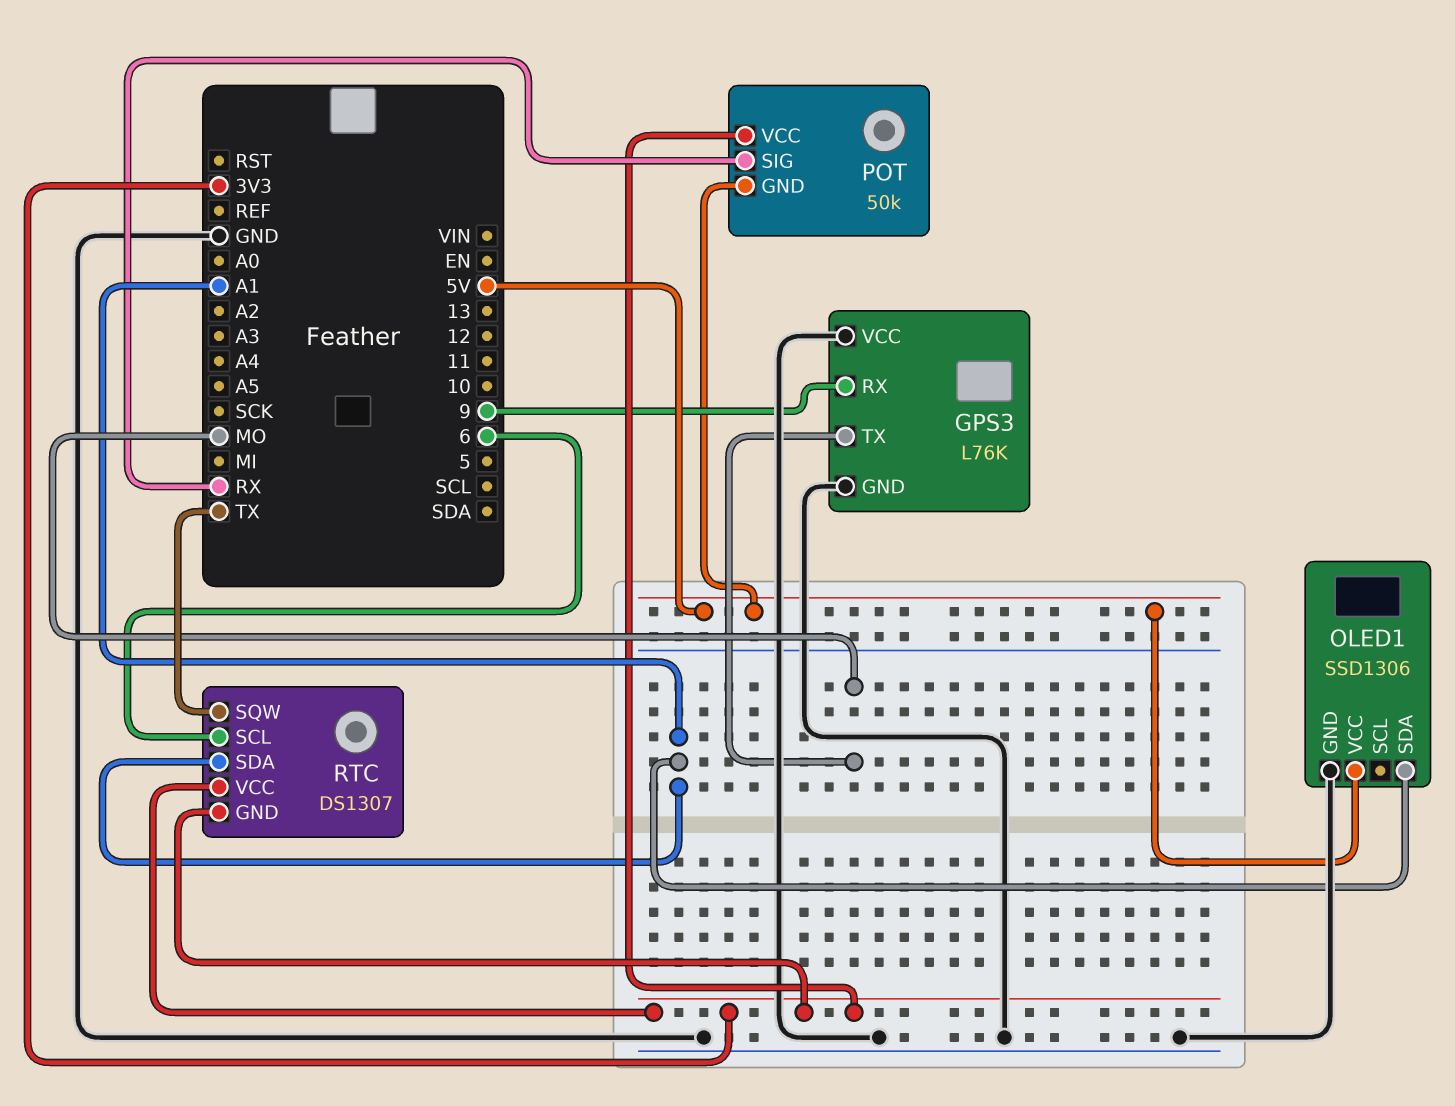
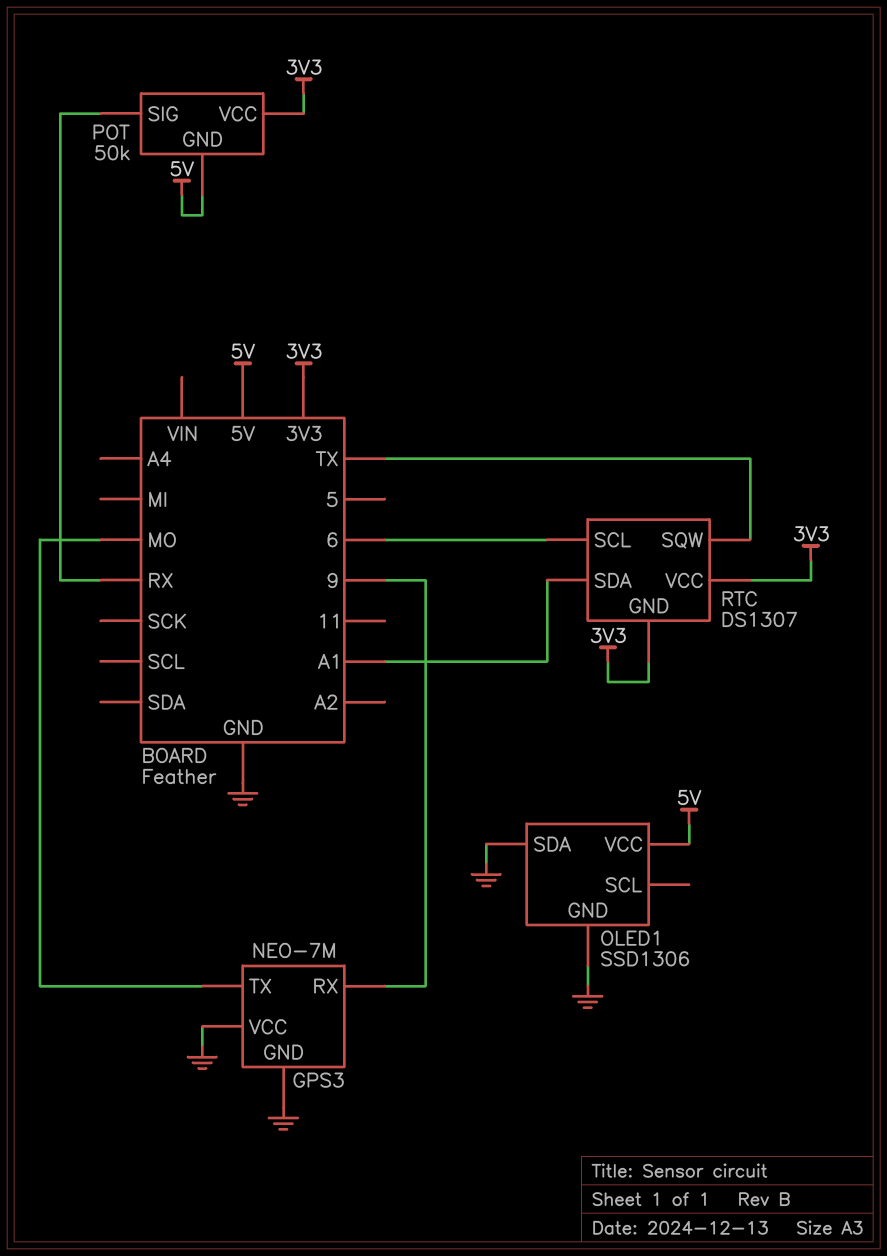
GPS3: L76K -> NEO-7M
OLED1 pin SDA: A1 -> GND

